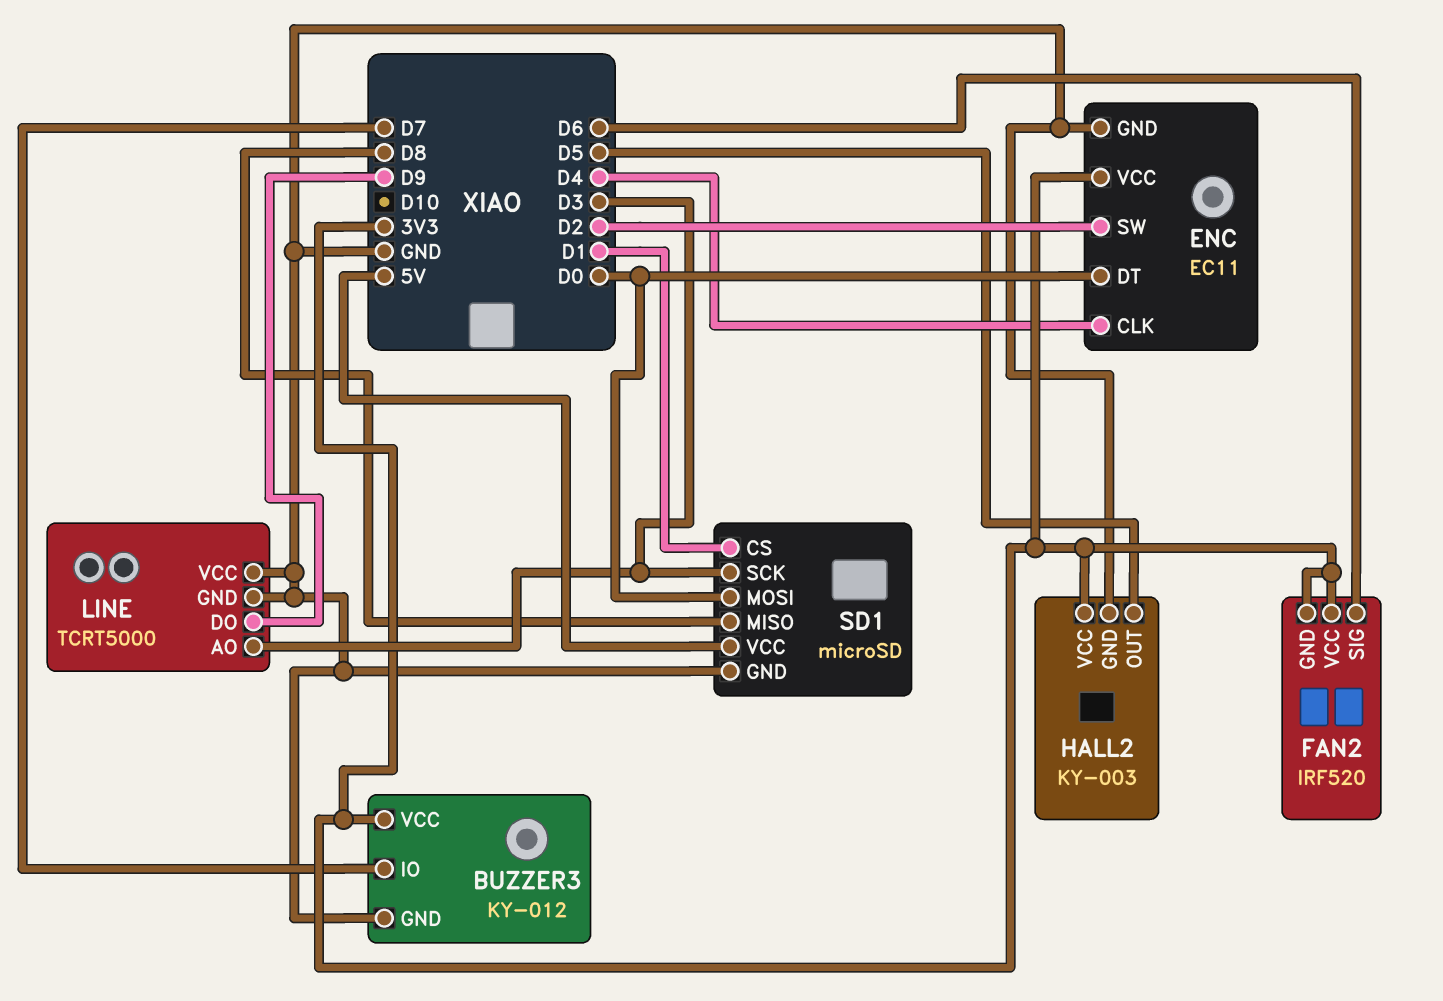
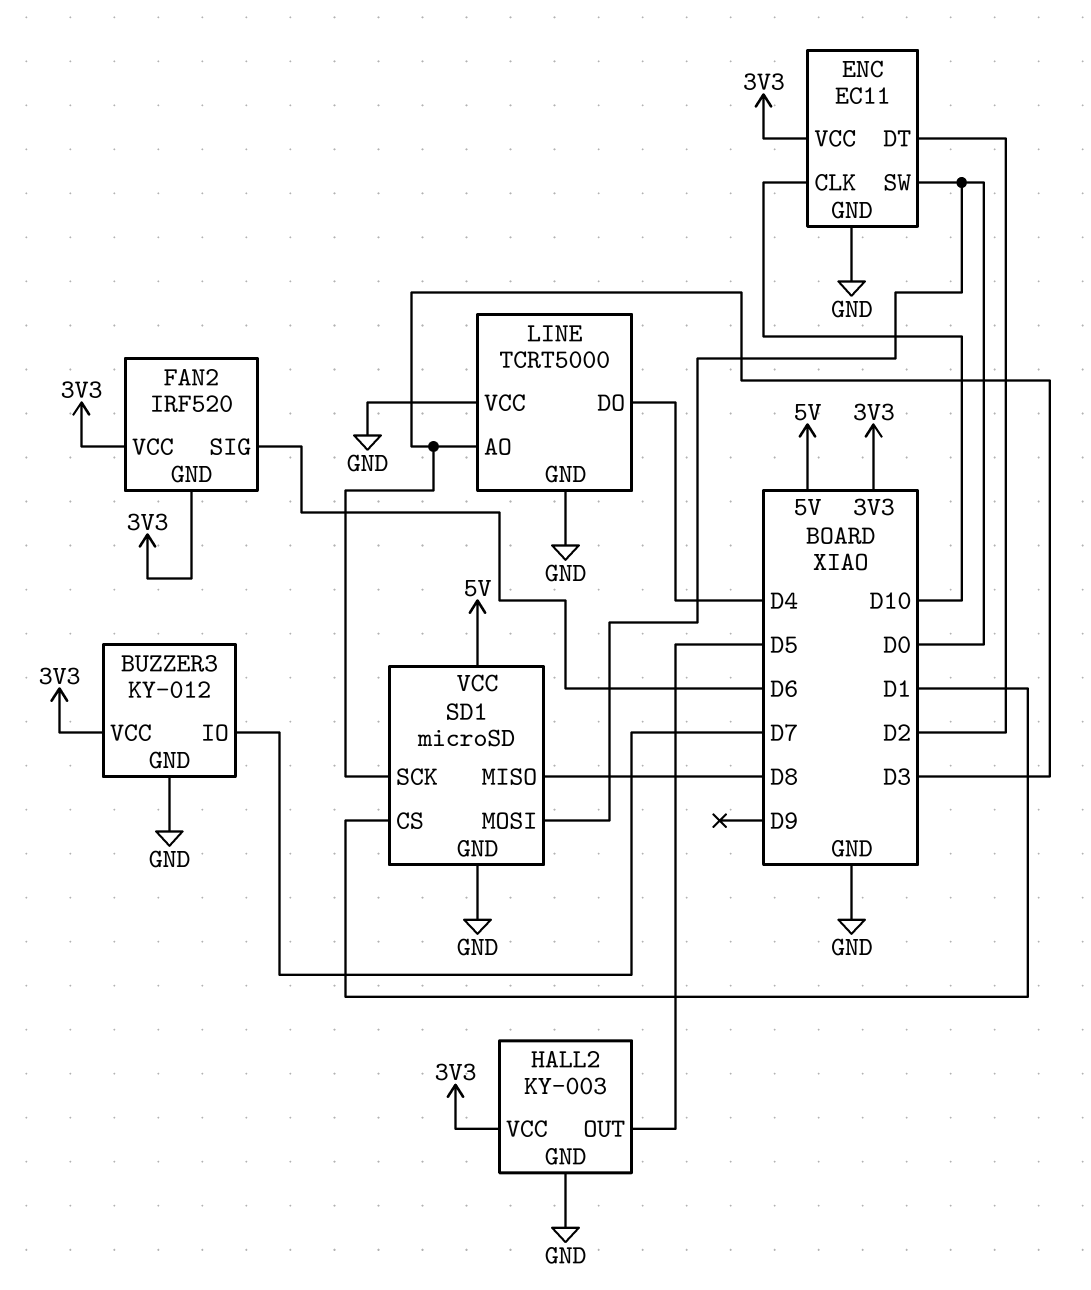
ENC pin CLK: D4 -> D10
ENC pin DT: D0 -> D2
ENC pin SW: D2 -> D0
LINE pin DO: D9 -> D4

